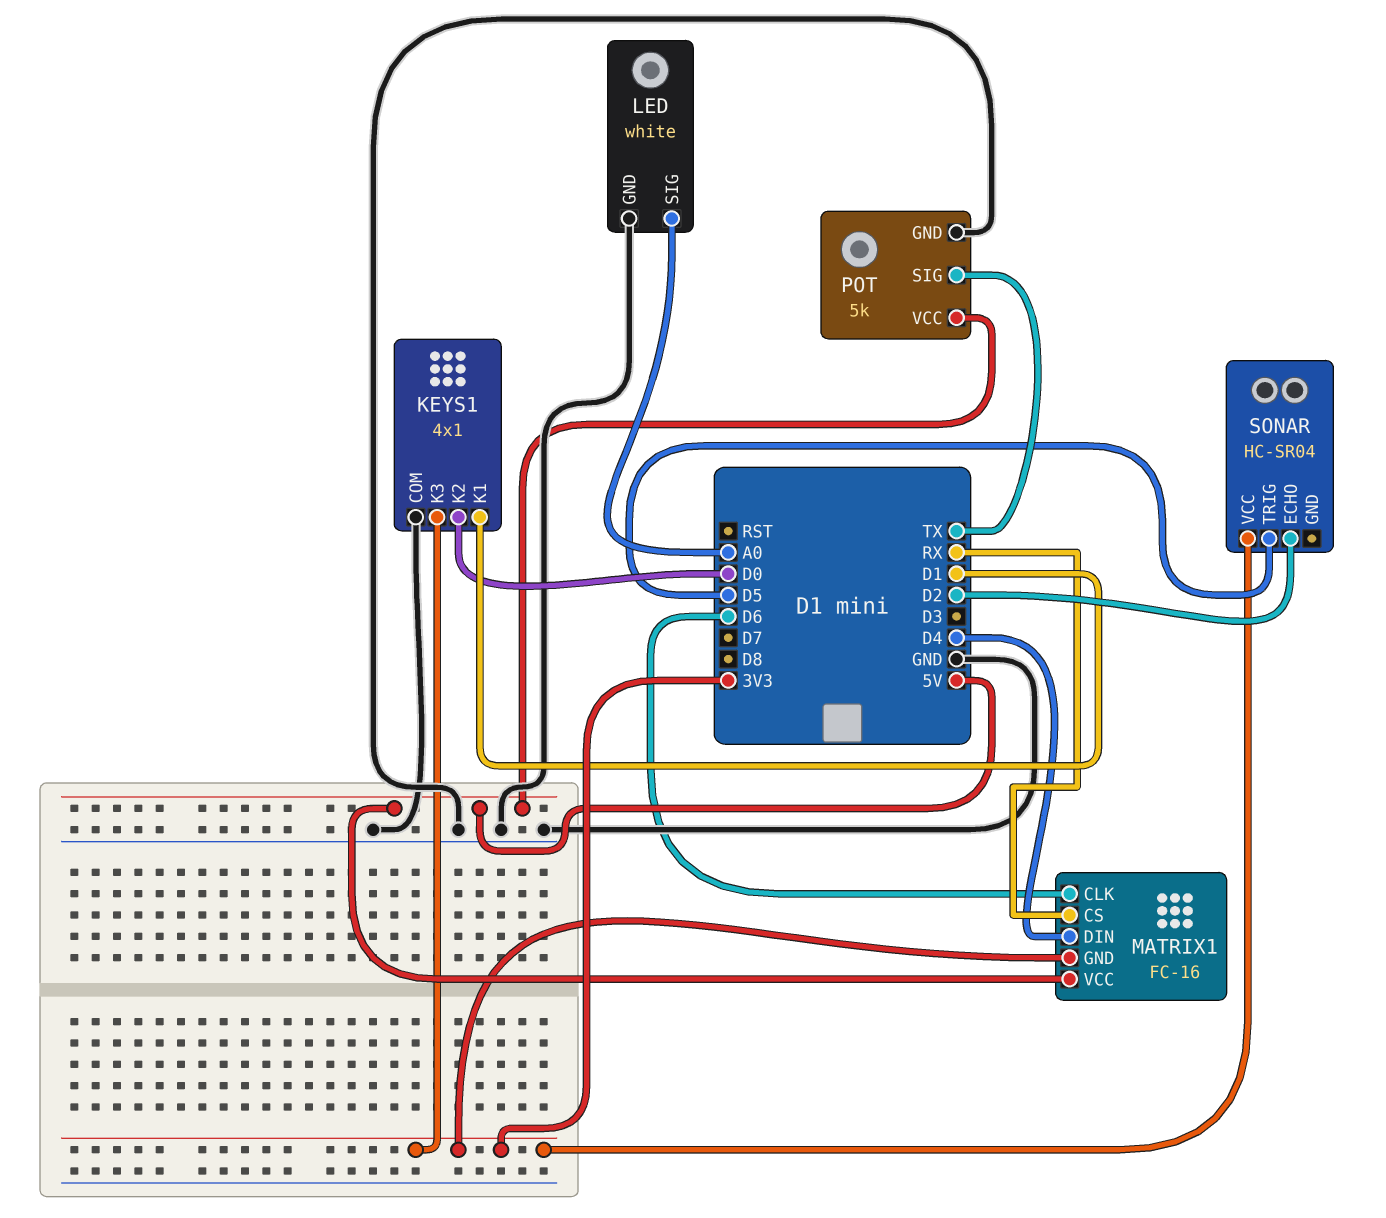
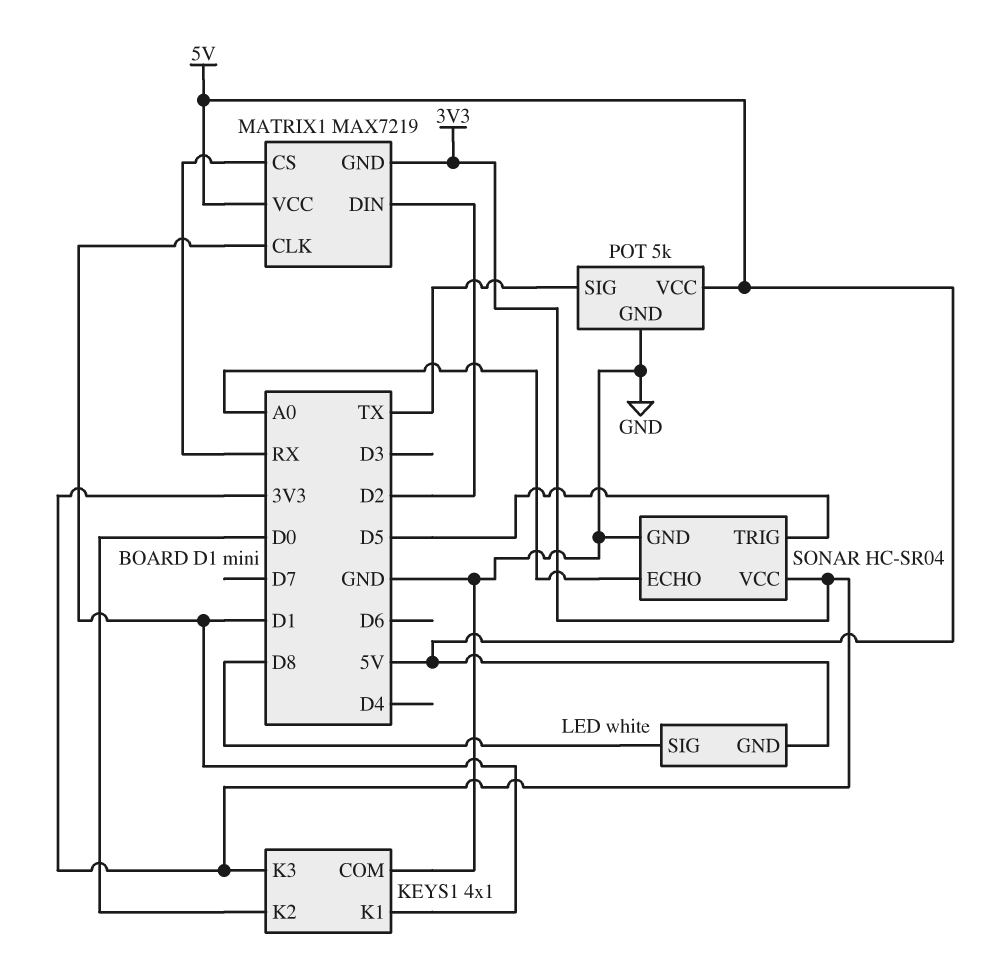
LED pin GND: GND -> 5V
LED pin SIG: A0 -> D8
MATRIX1: FC-16 -> MAX7219
MATRIX1 pin CLK: D6 -> D1
MATRIX1 pin DIN: D4 -> D2
SONAR pin ECHO: D2 -> A0
SONAR pin GND: none -> GND

